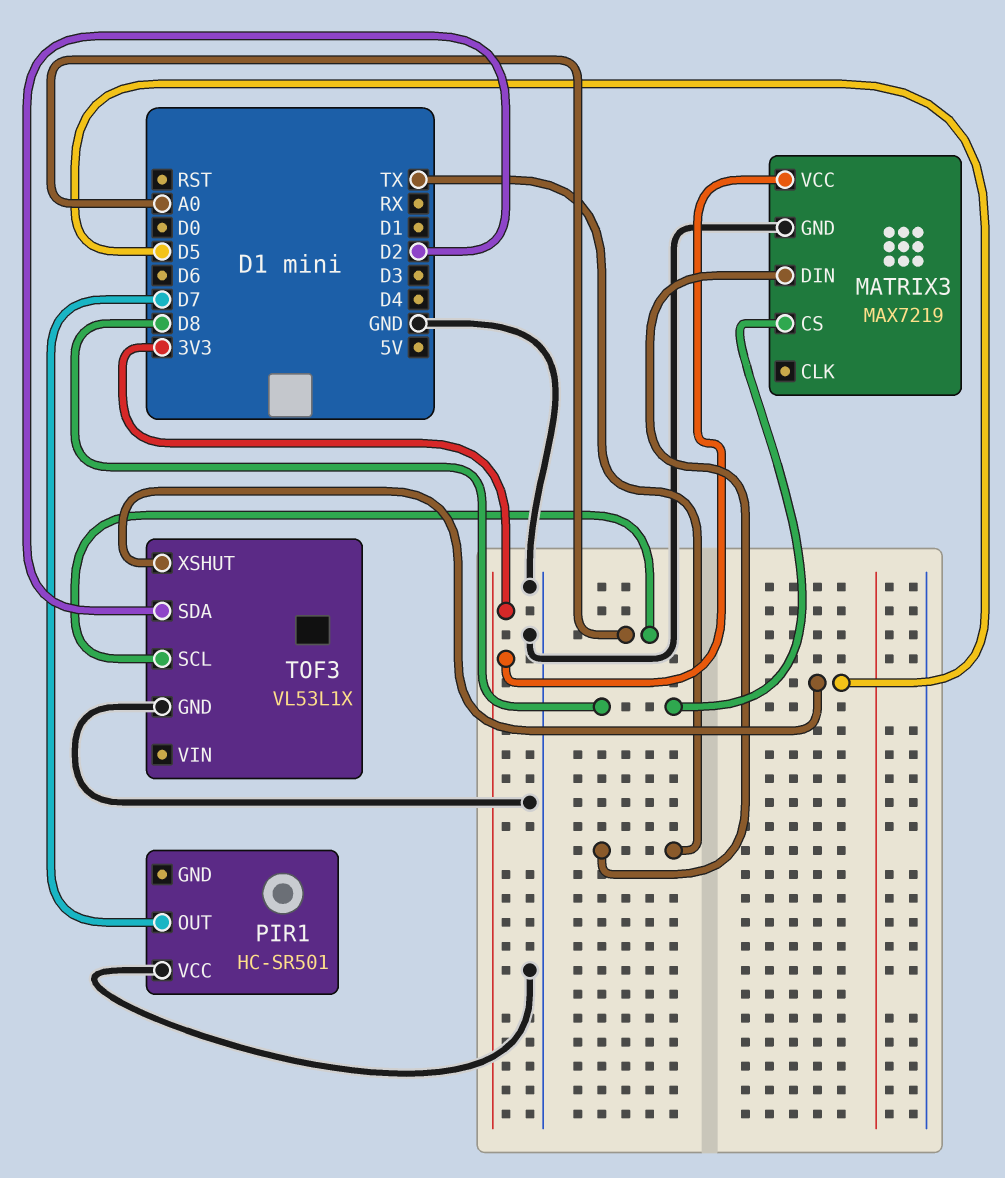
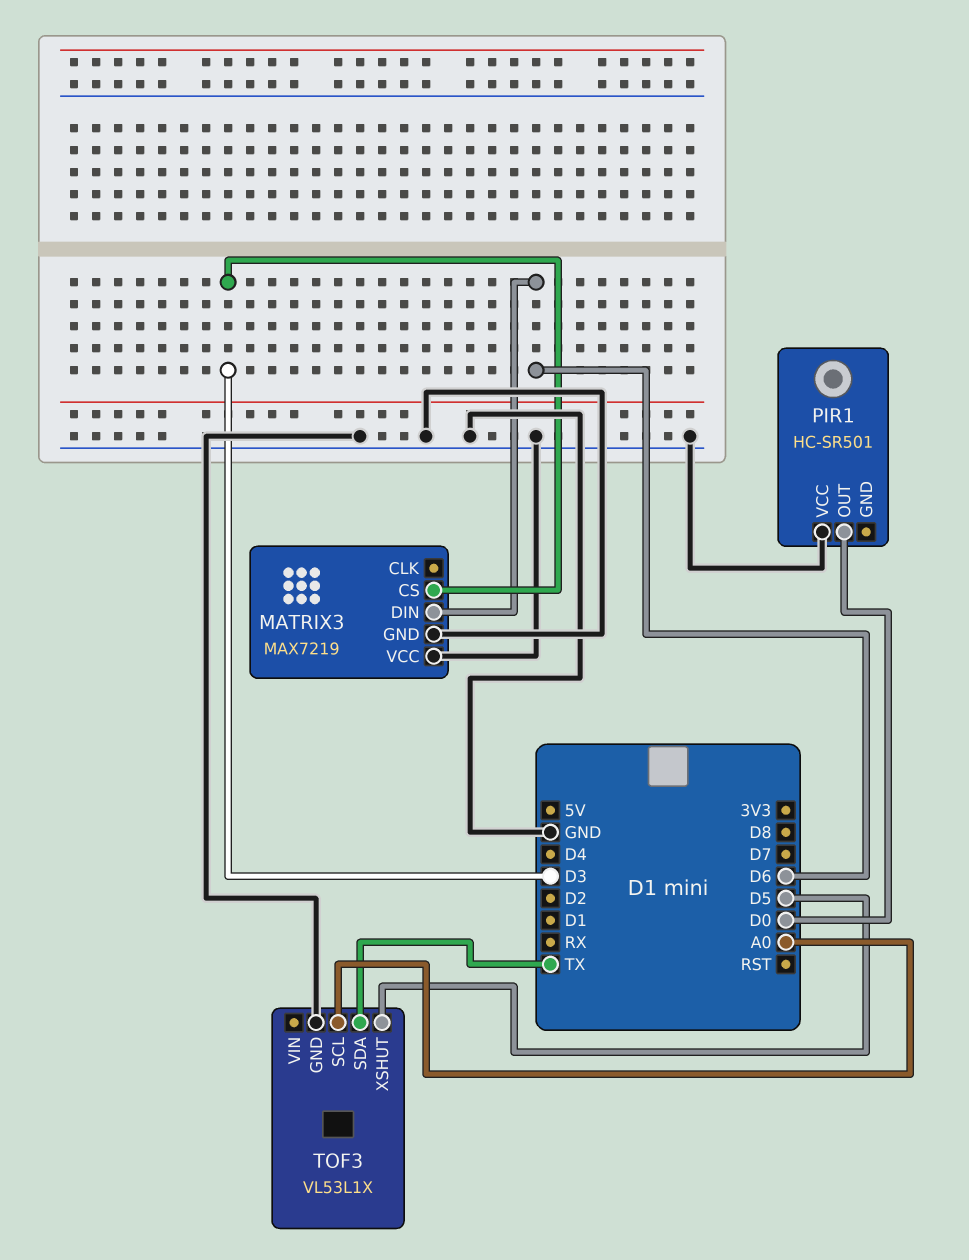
MATRIX3 pin CS: D8 -> D3
MATRIX3 pin DIN: TX -> D6
MATRIX3 pin VCC: 3V3 -> GND
PIR1 pin OUT: D7 -> D0
TOF3 pin SDA: D2 -> TX

